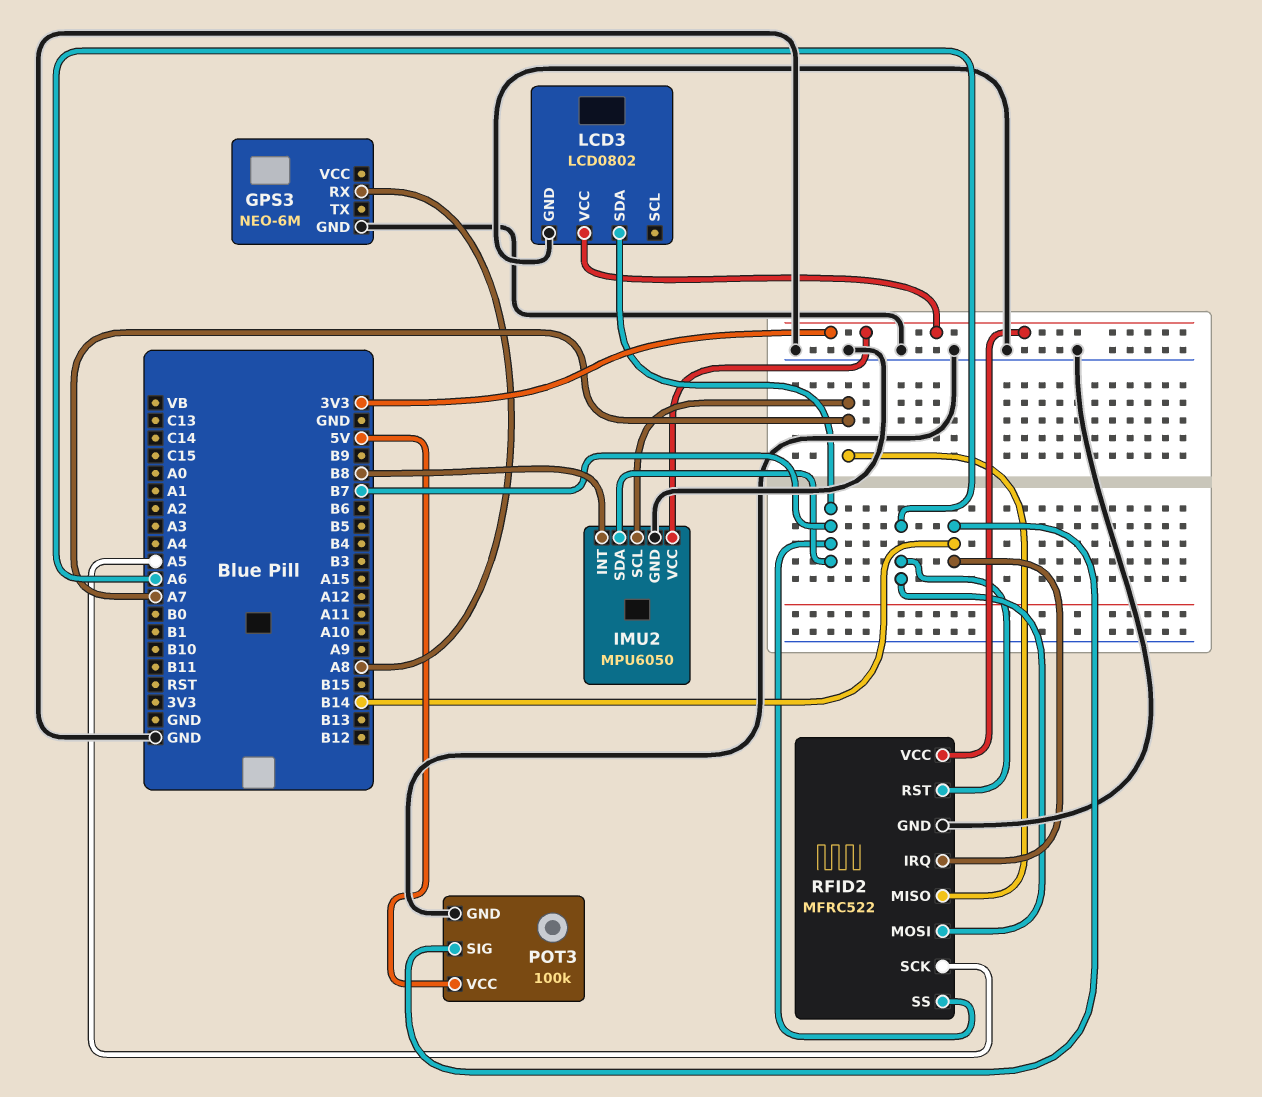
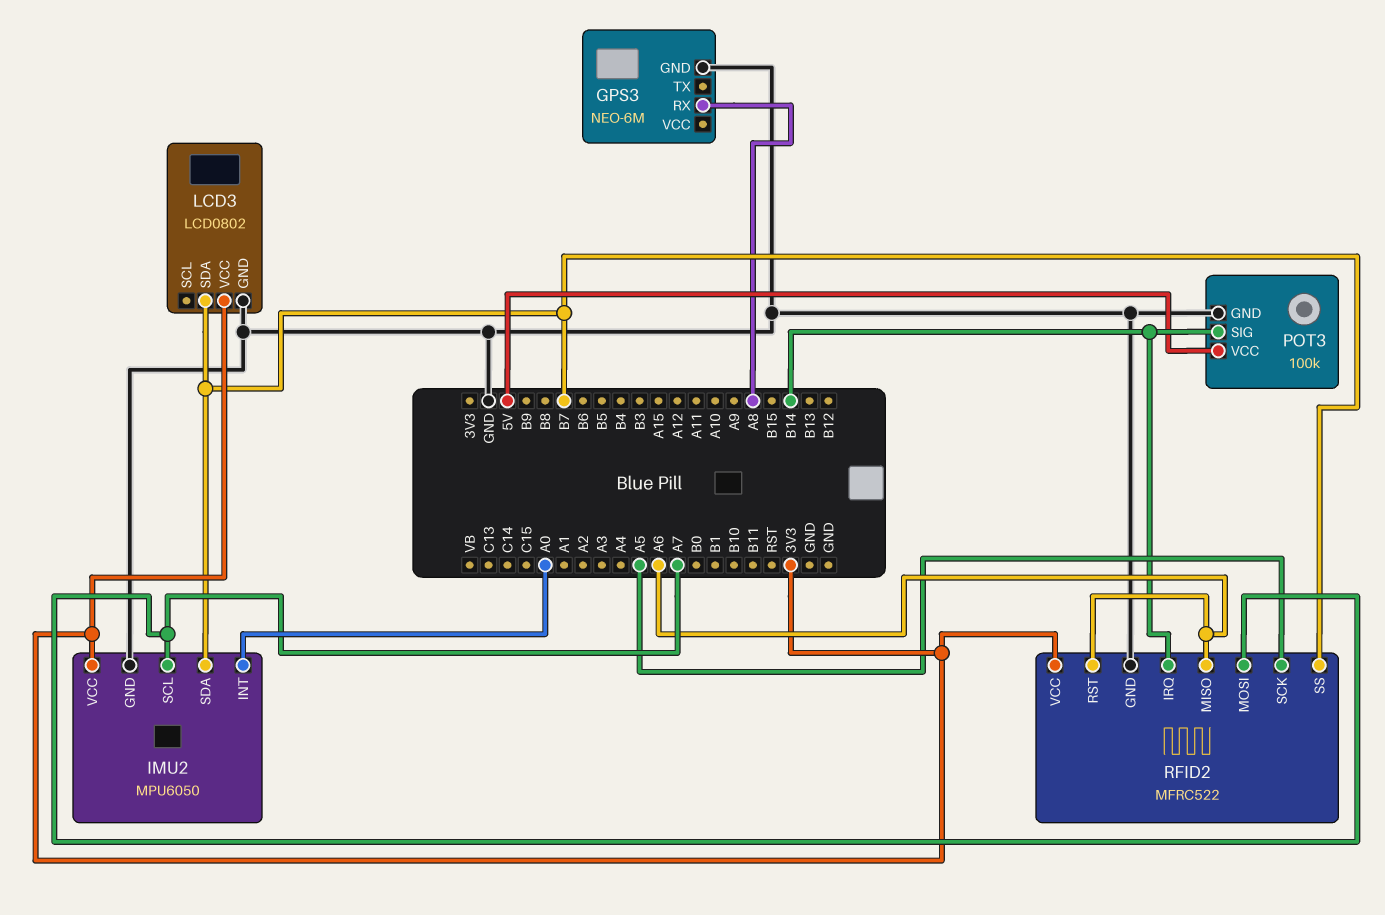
IMU2 pin INT: B8 -> A0
RFID2 pin MISO: A7 -> A6
RFID2 pin MOSI: A6 -> A7

